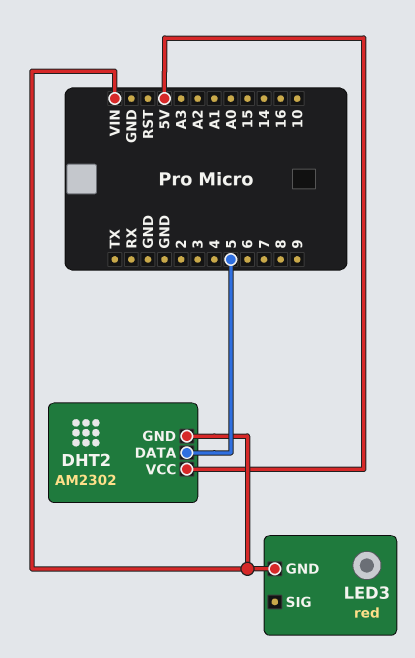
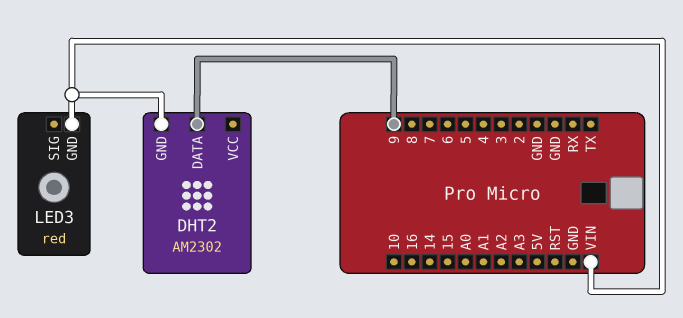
DHT2 pin DATA: 5 -> 9
DHT2 pin VCC: 5V -> none

